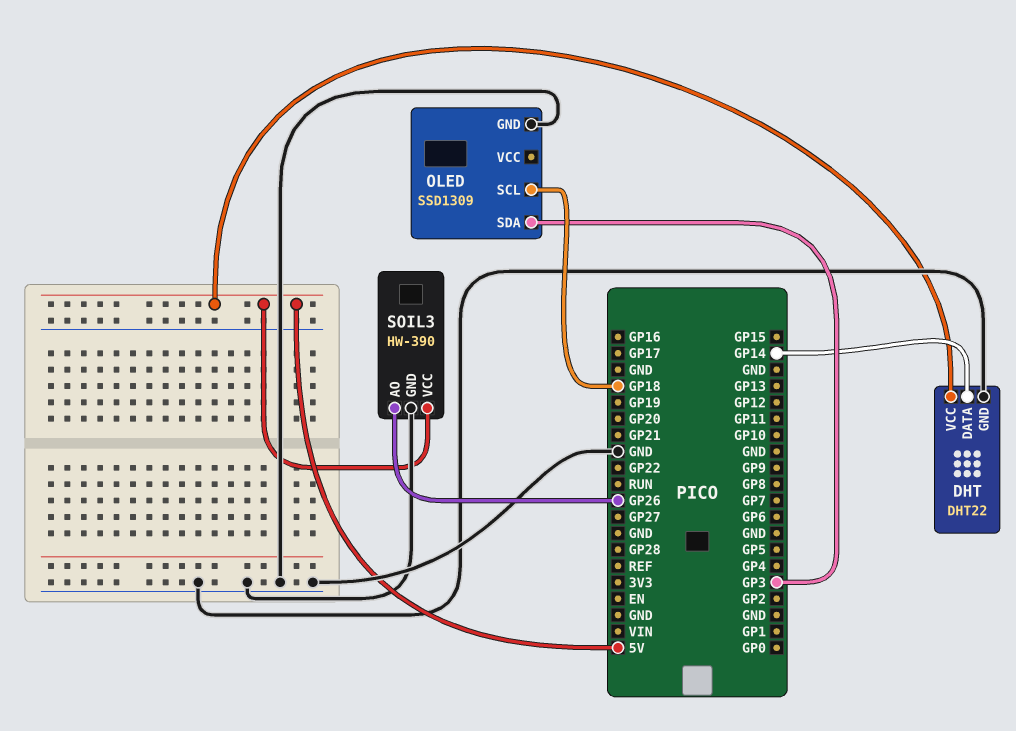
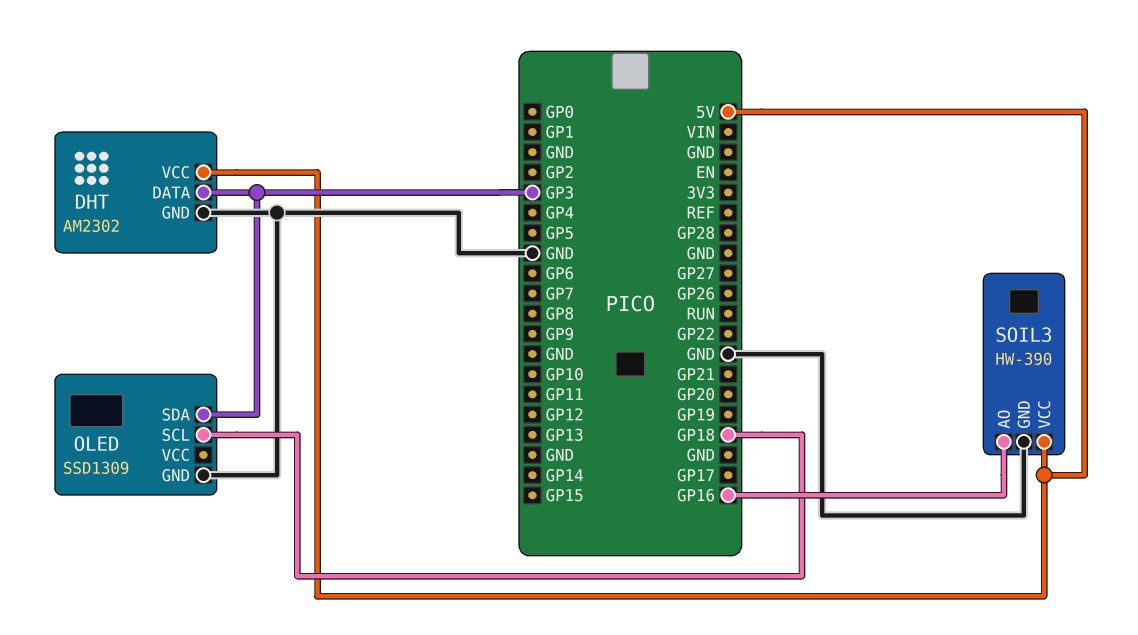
DHT: DHT22 -> AM2302
DHT pin DATA: GP14 -> GP3
SOIL3 pin AO: GP26 -> GP16

